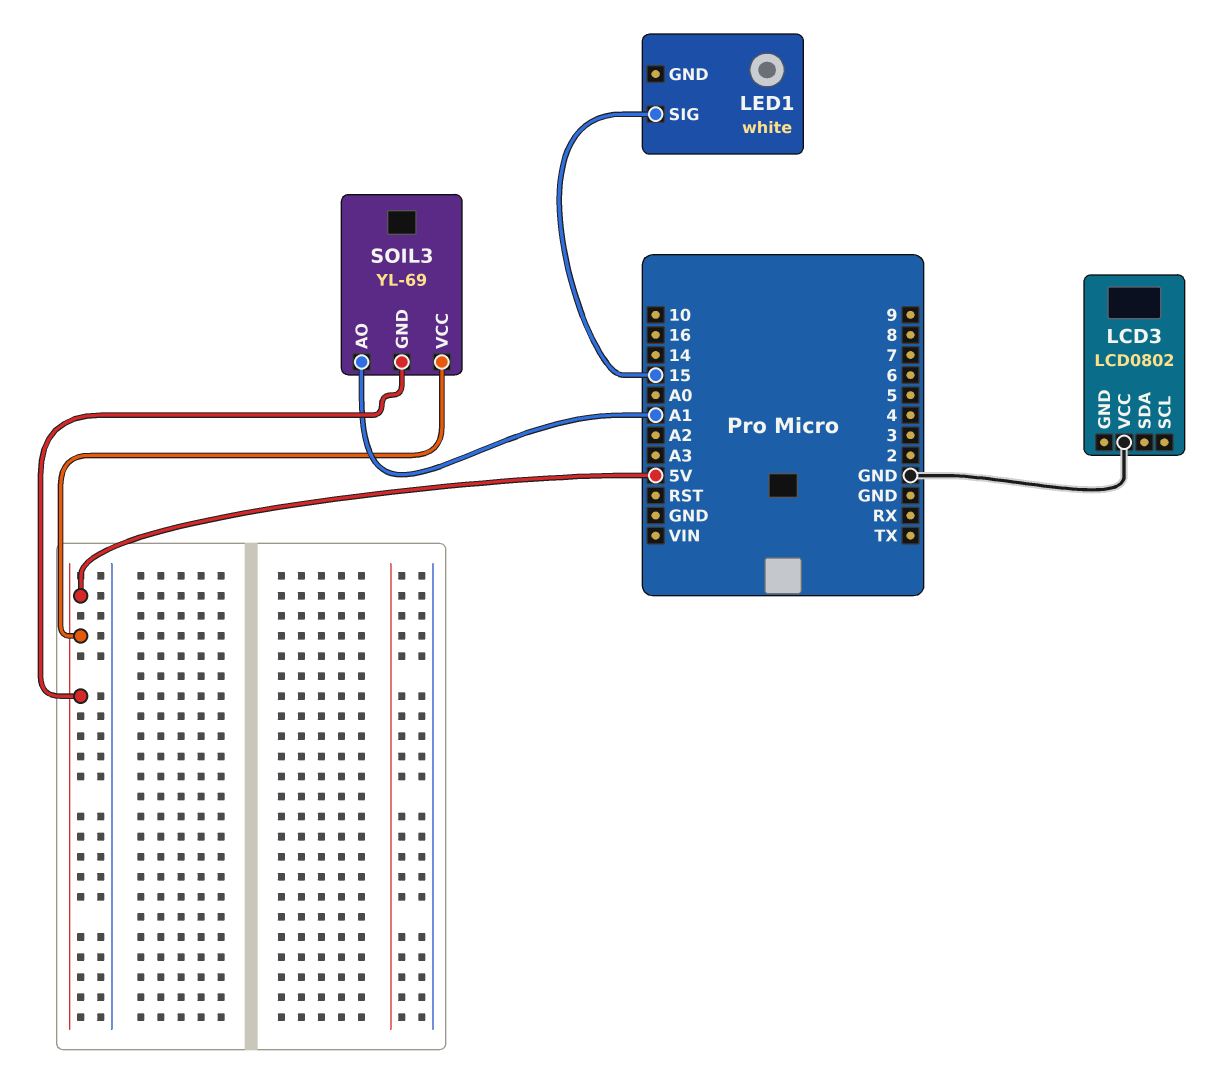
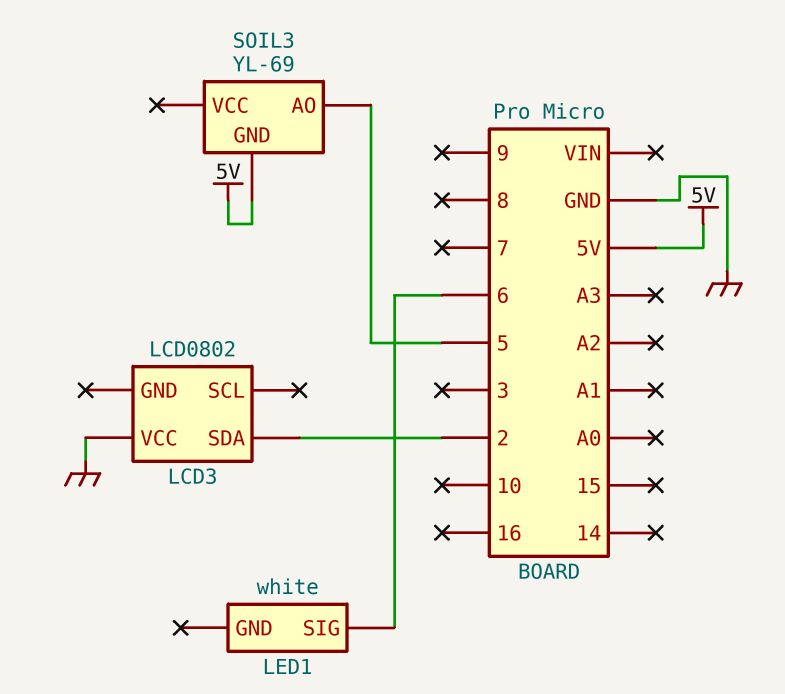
LCD3 pin SDA: none -> 2
LED1 pin SIG: 15 -> 6
SOIL3 pin AO: A1 -> 5
SOIL3 pin VCC: 5V -> none

